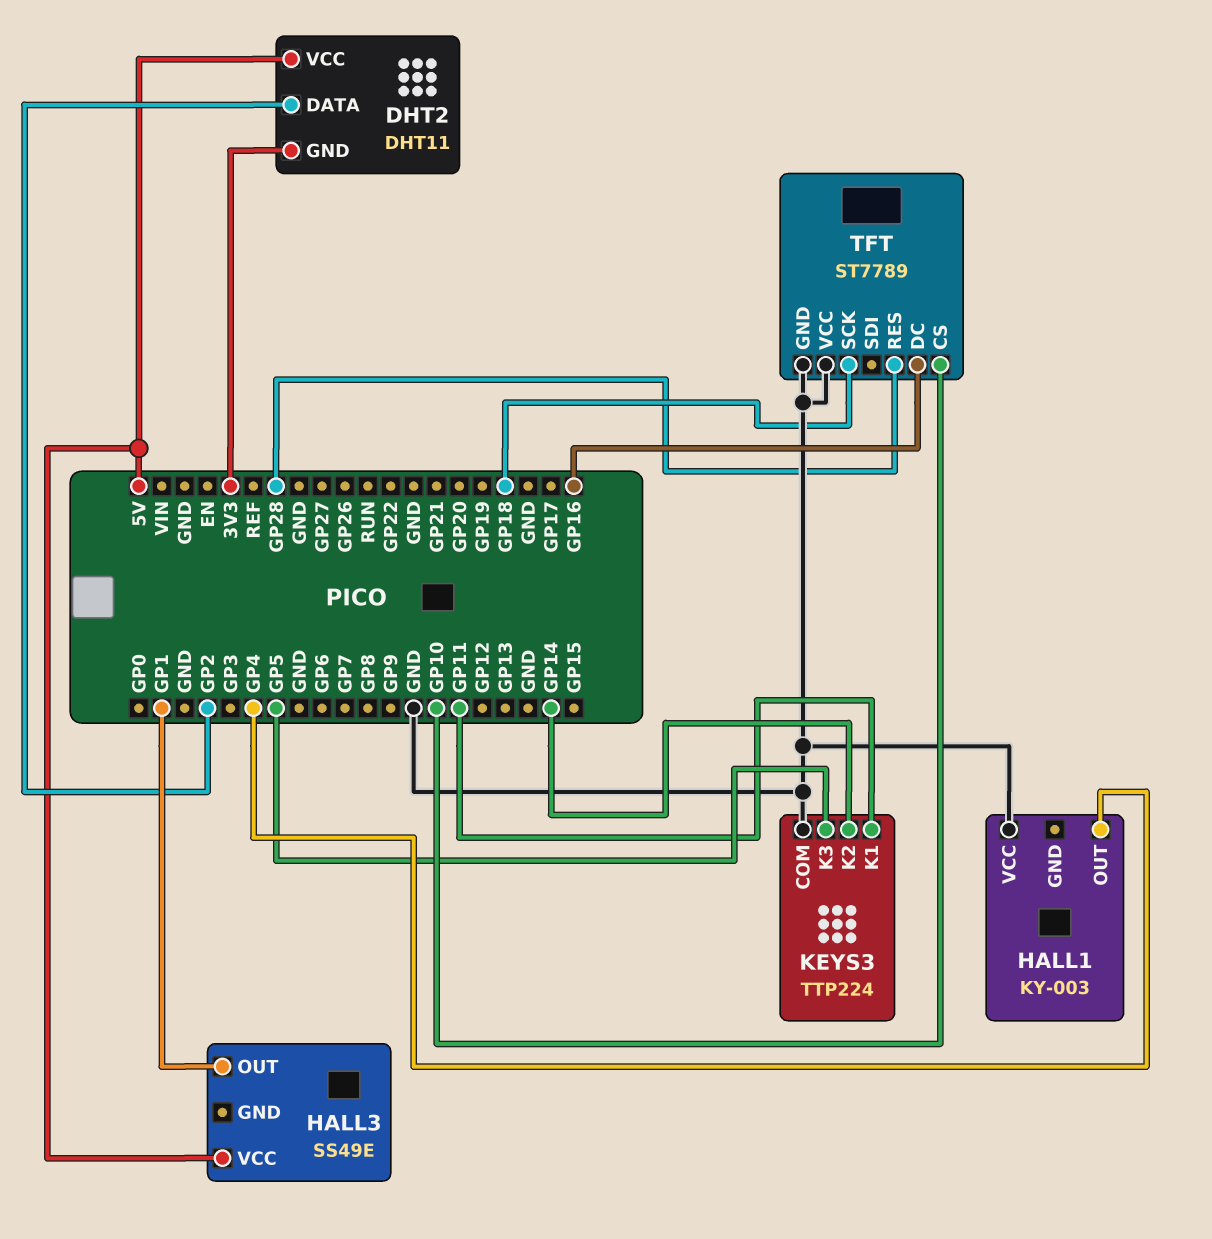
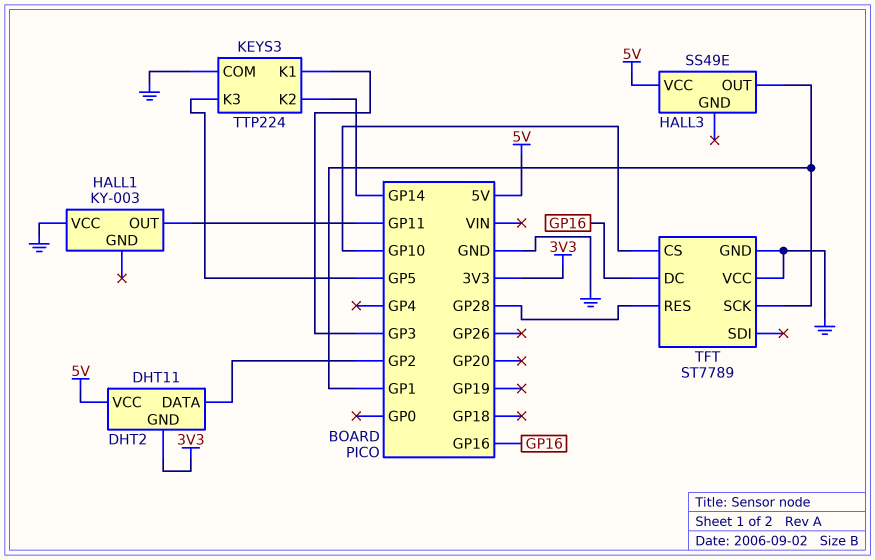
HALL1 pin OUT: GP4 -> GP11
KEYS3 pin K1: GP11 -> GP3
TFT pin SCK: GP18 -> GP1

